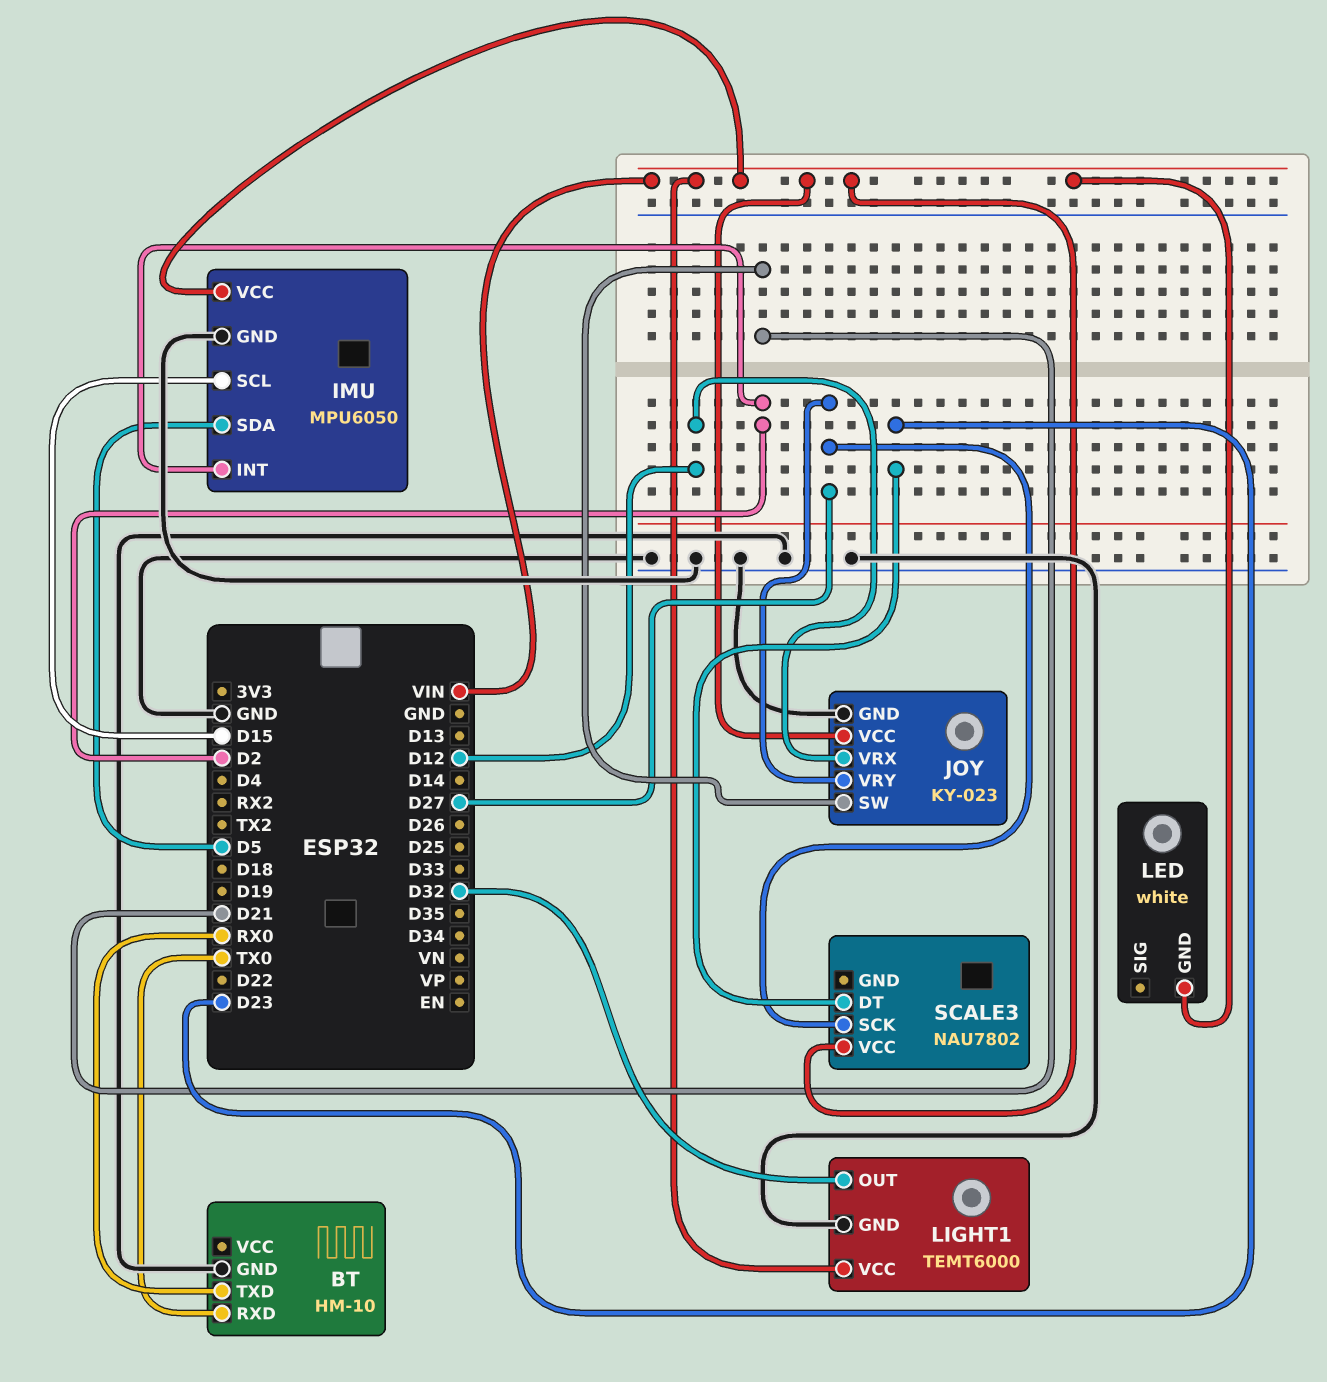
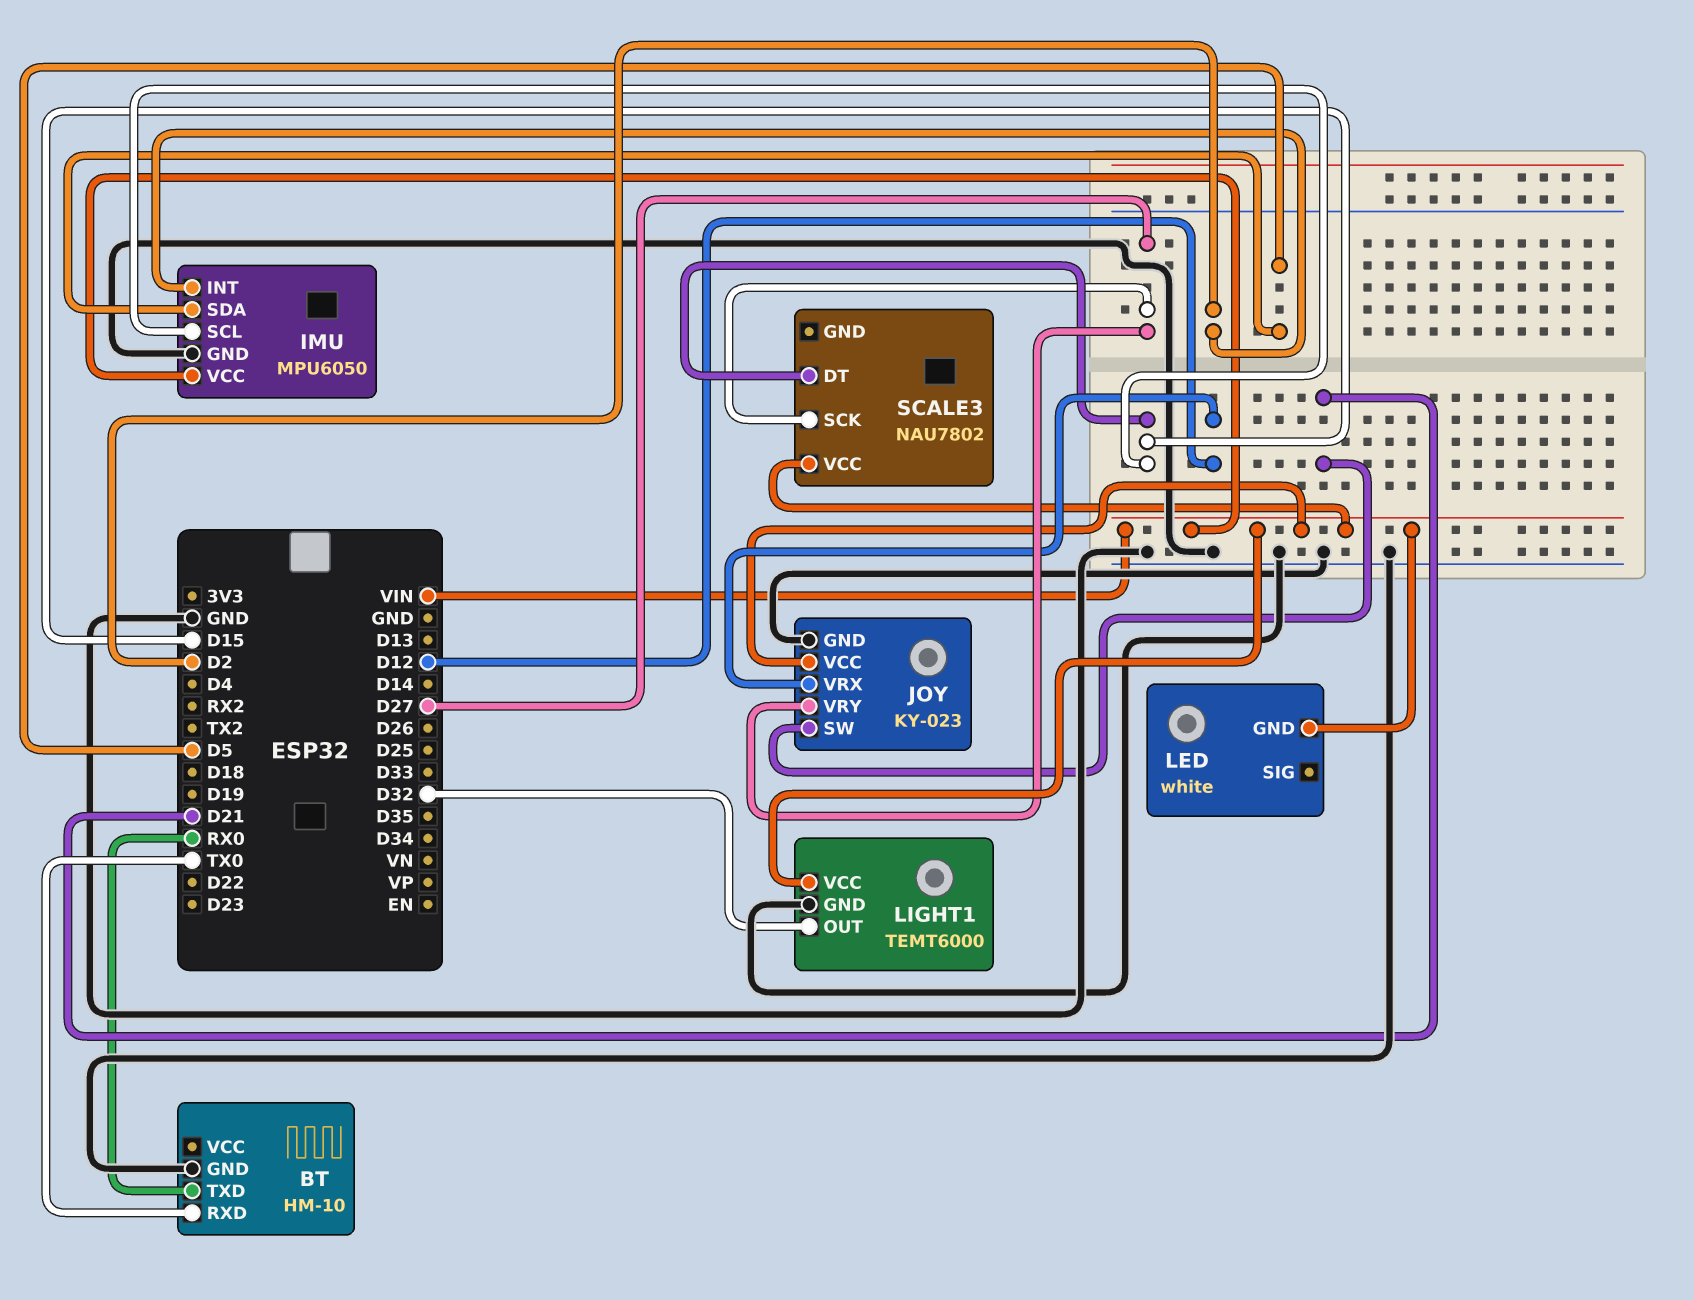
SCALE3 pin DT: D23 -> D15

